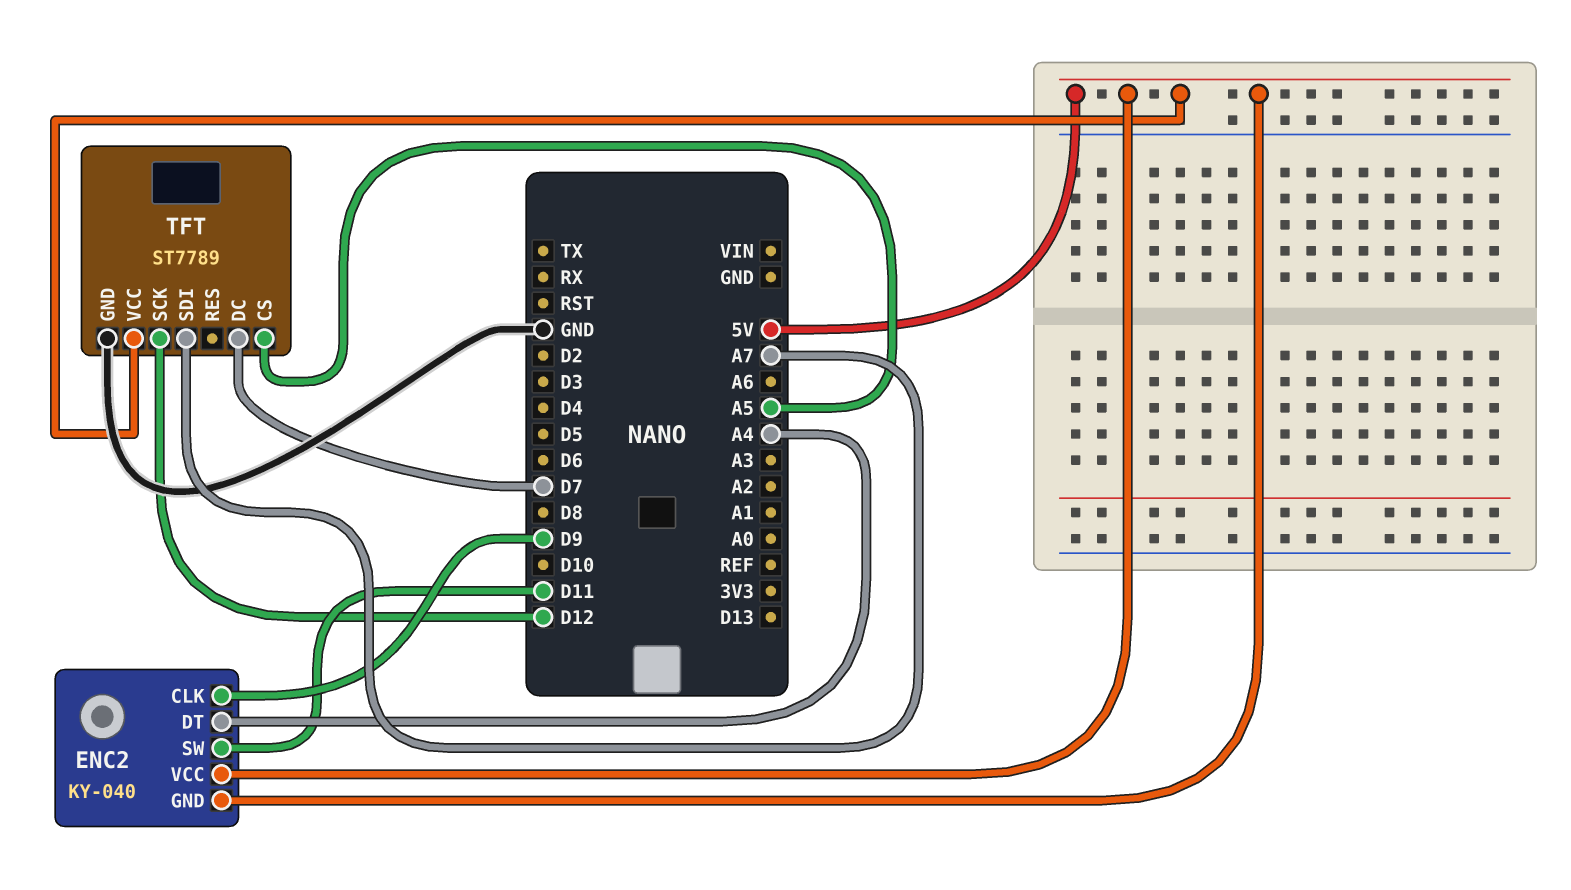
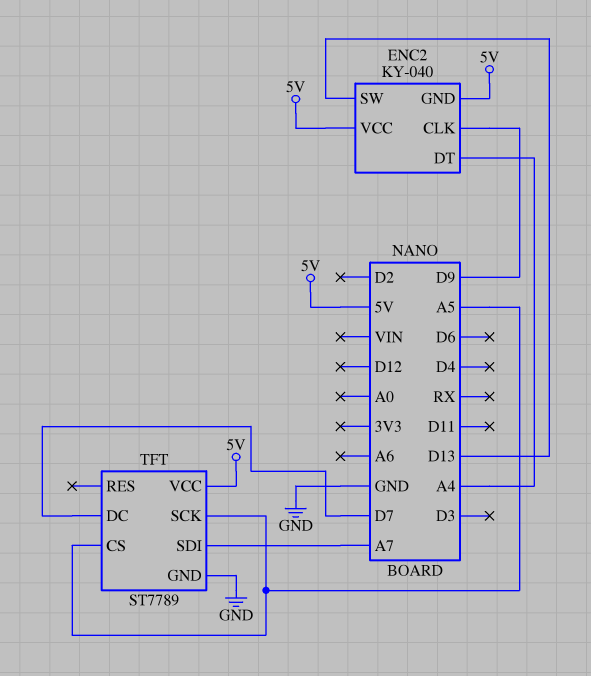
ENC2 pin SW: D11 -> D13
TFT pin SCK: D12 -> A5

